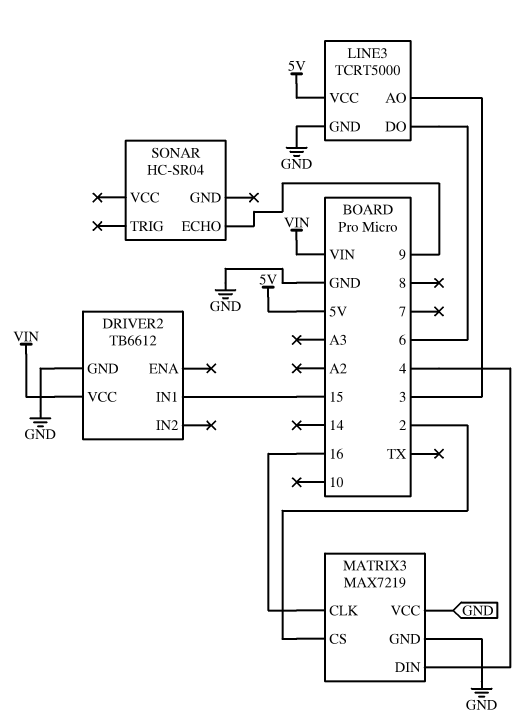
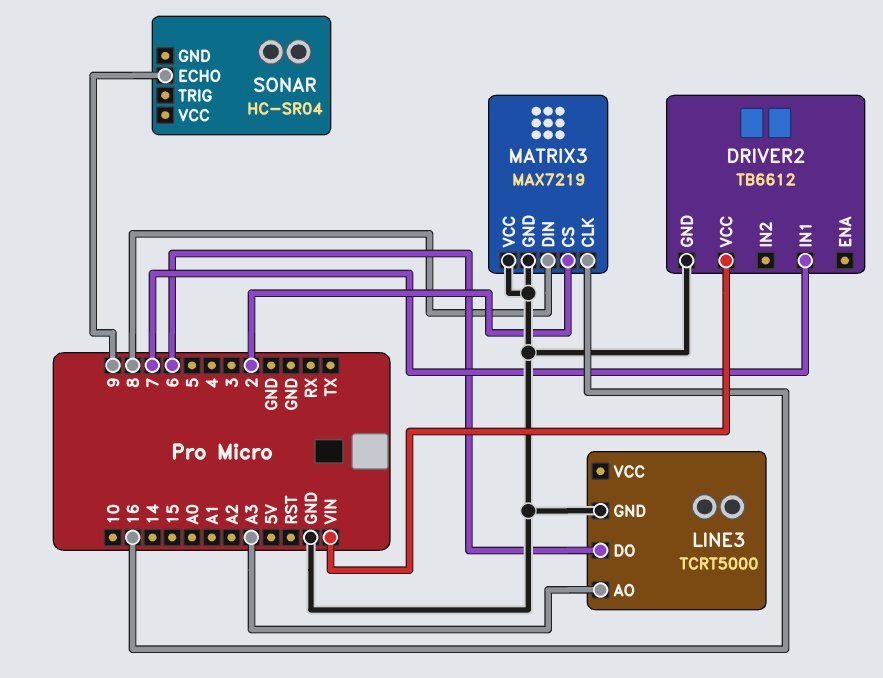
DRIVER2 pin IN1: 15 -> 7
LINE3 pin AO: 3 -> A3
LINE3 pin VCC: 5V -> none
MATRIX3 pin DIN: 4 -> 8

